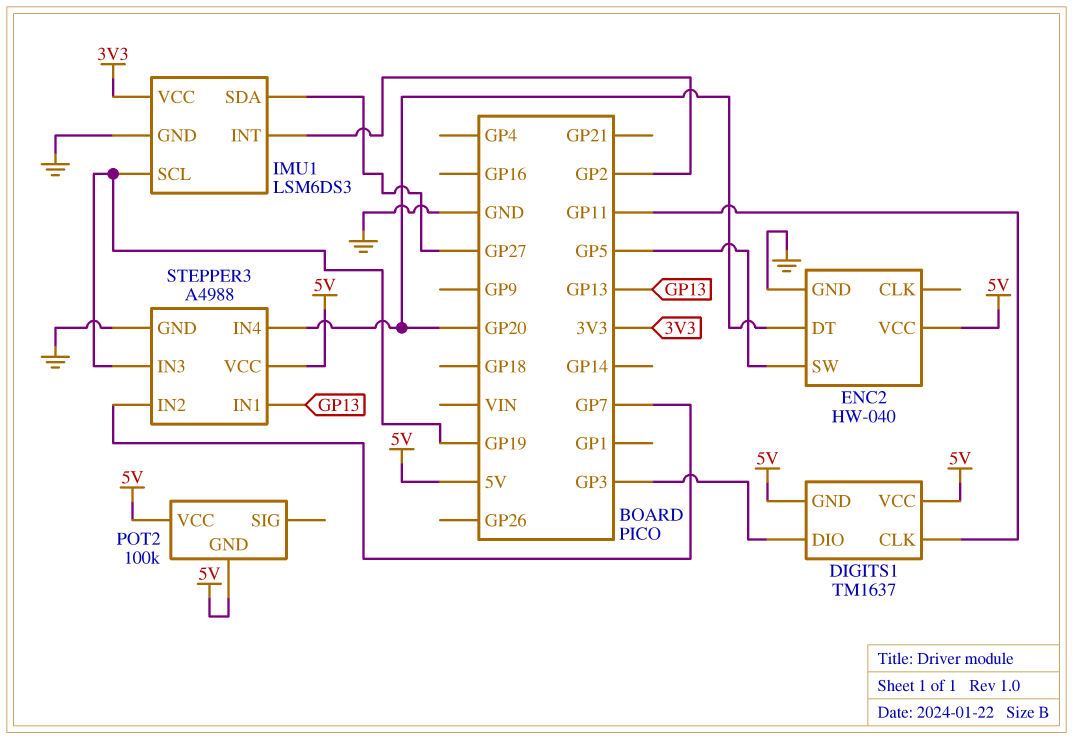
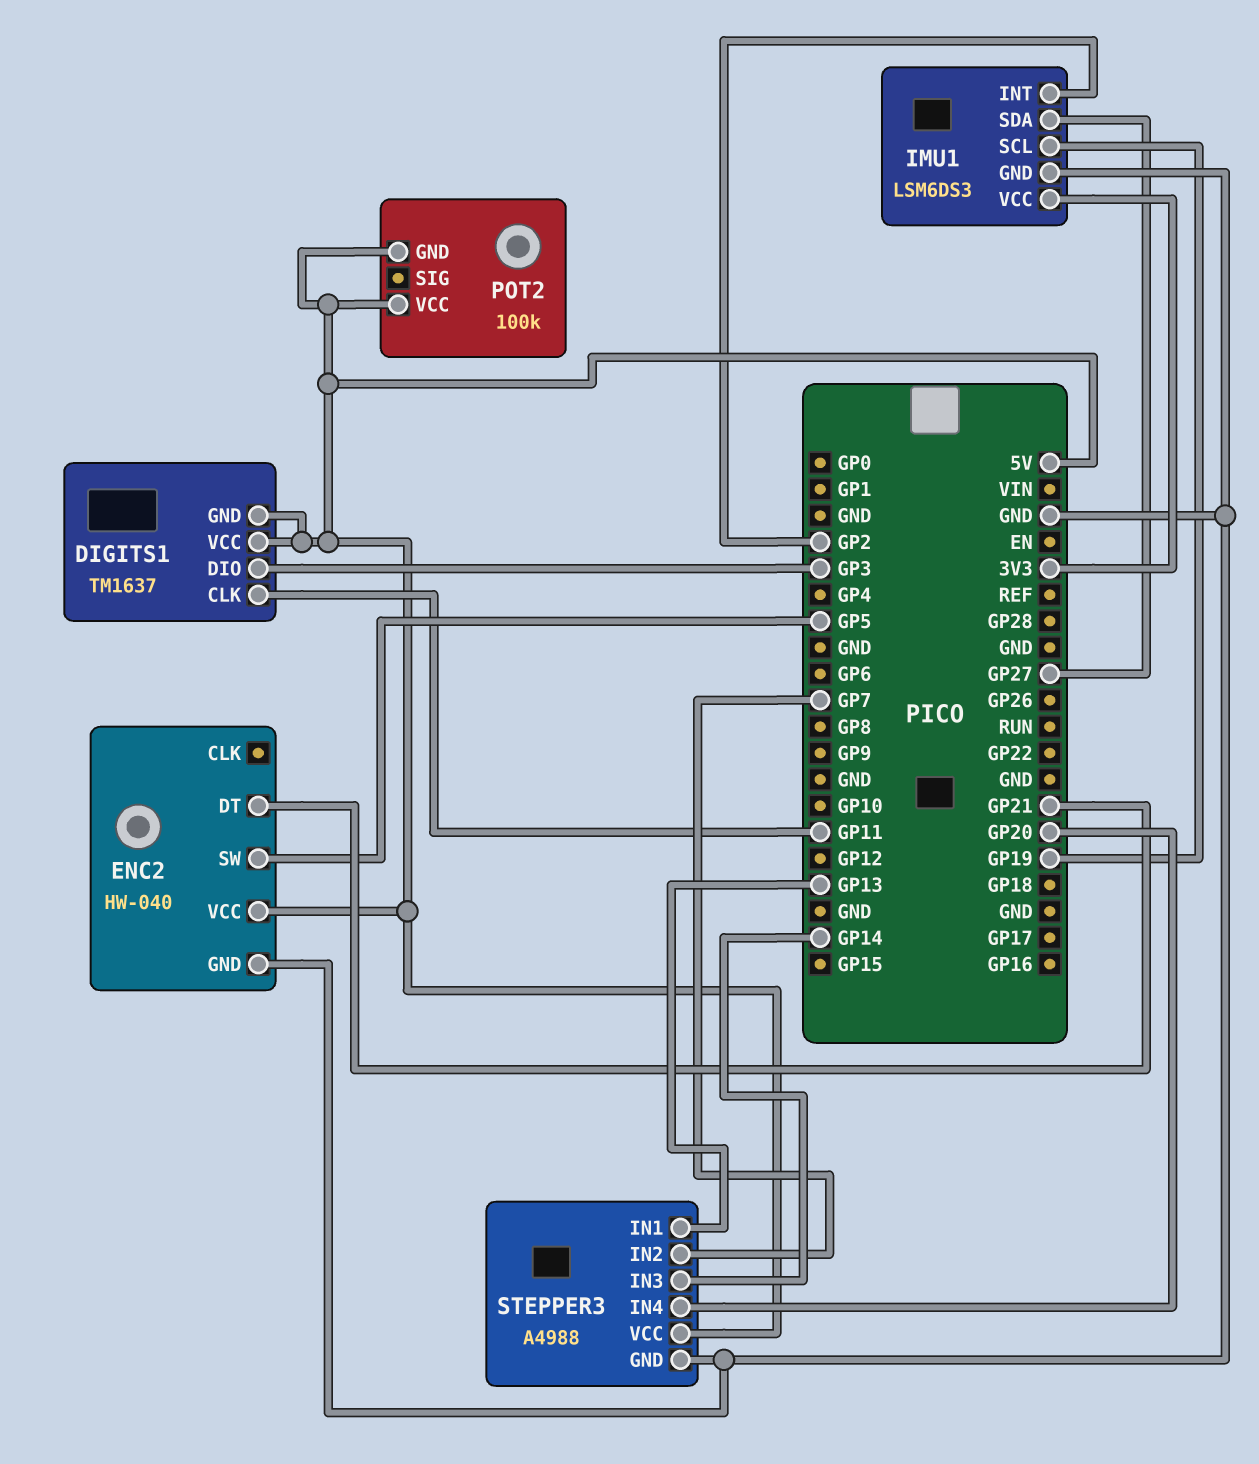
ENC2 pin DT: GP20 -> GP21
STEPPER3 pin IN3: GP19 -> GP14

